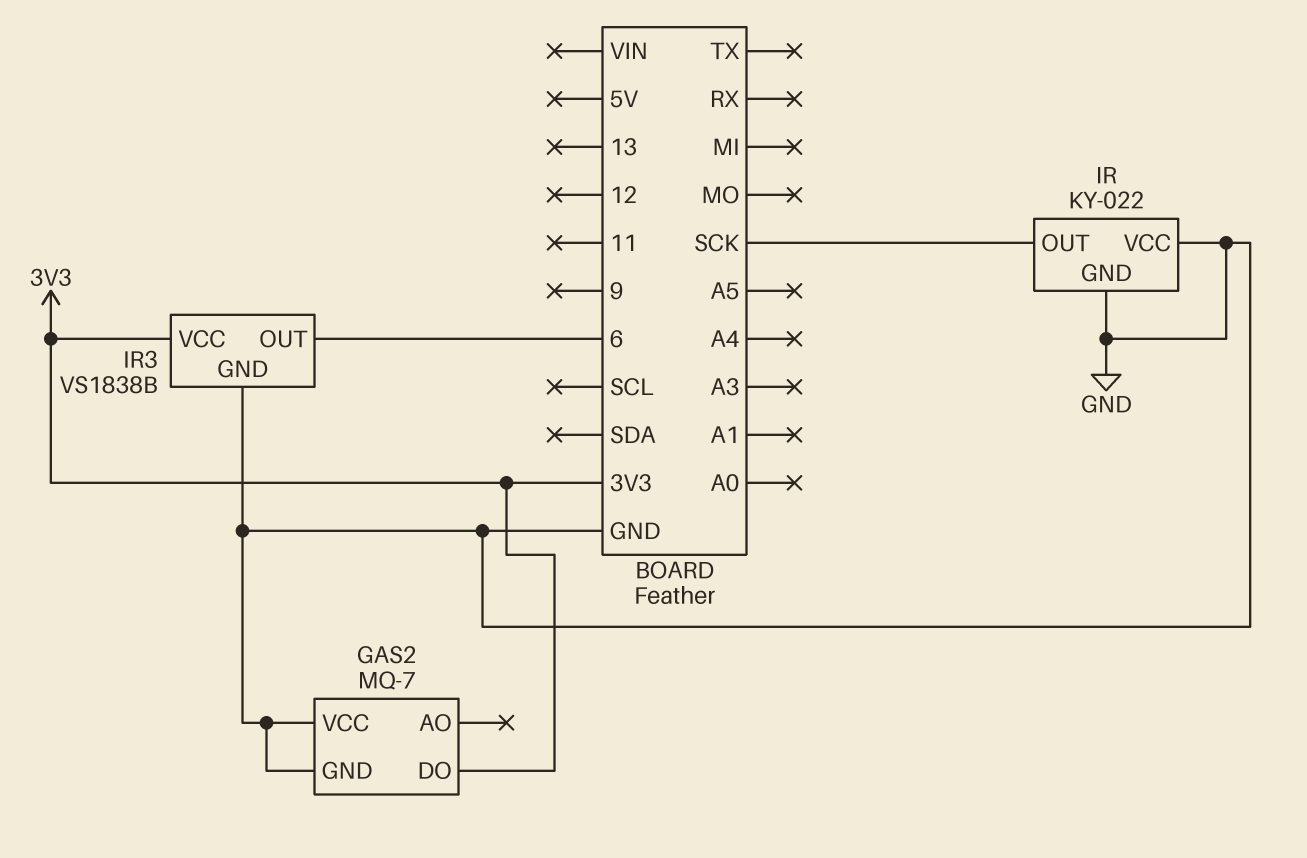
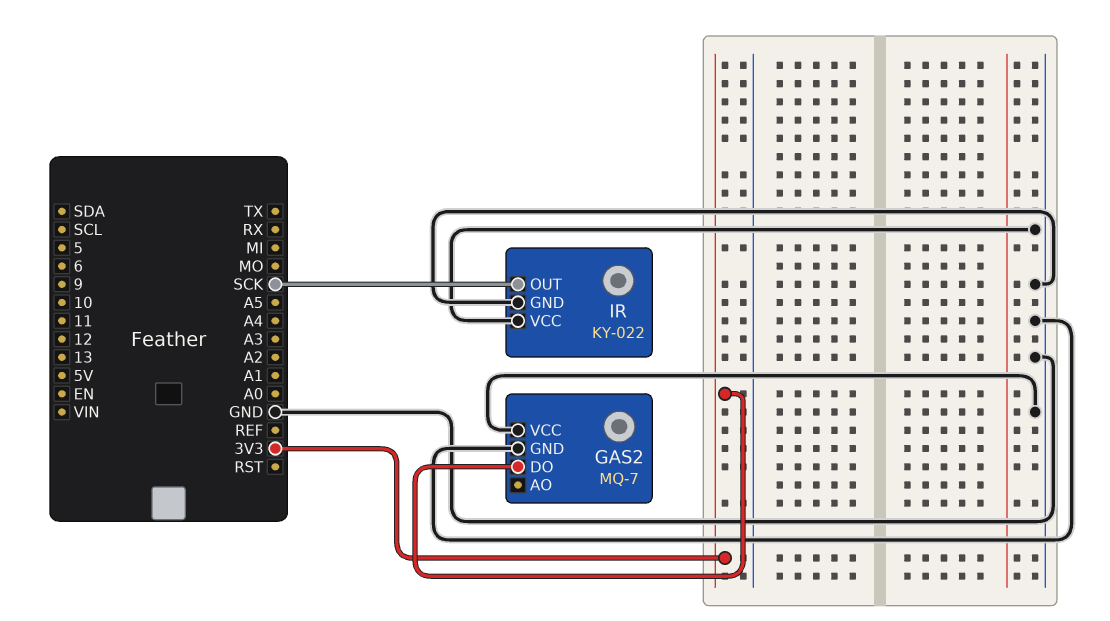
IR3: VS1838B -> none
IR3 pin GND: GND -> none
IR3 pin OUT: 6 -> none
IR3 pin VCC: 3V3 -> none

